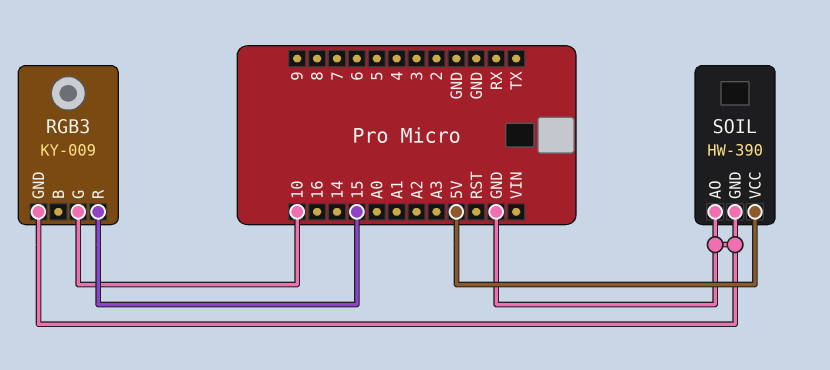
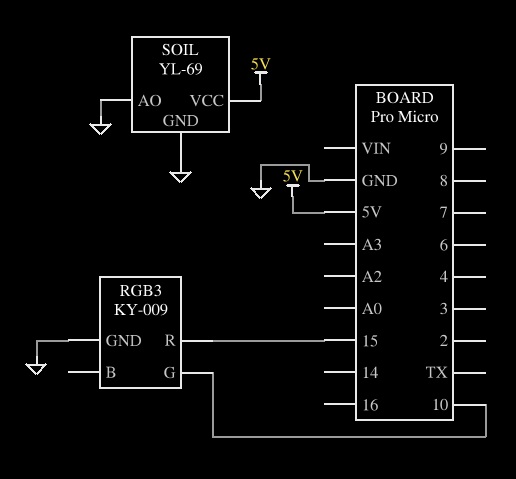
SOIL: HW-390 -> YL-69

